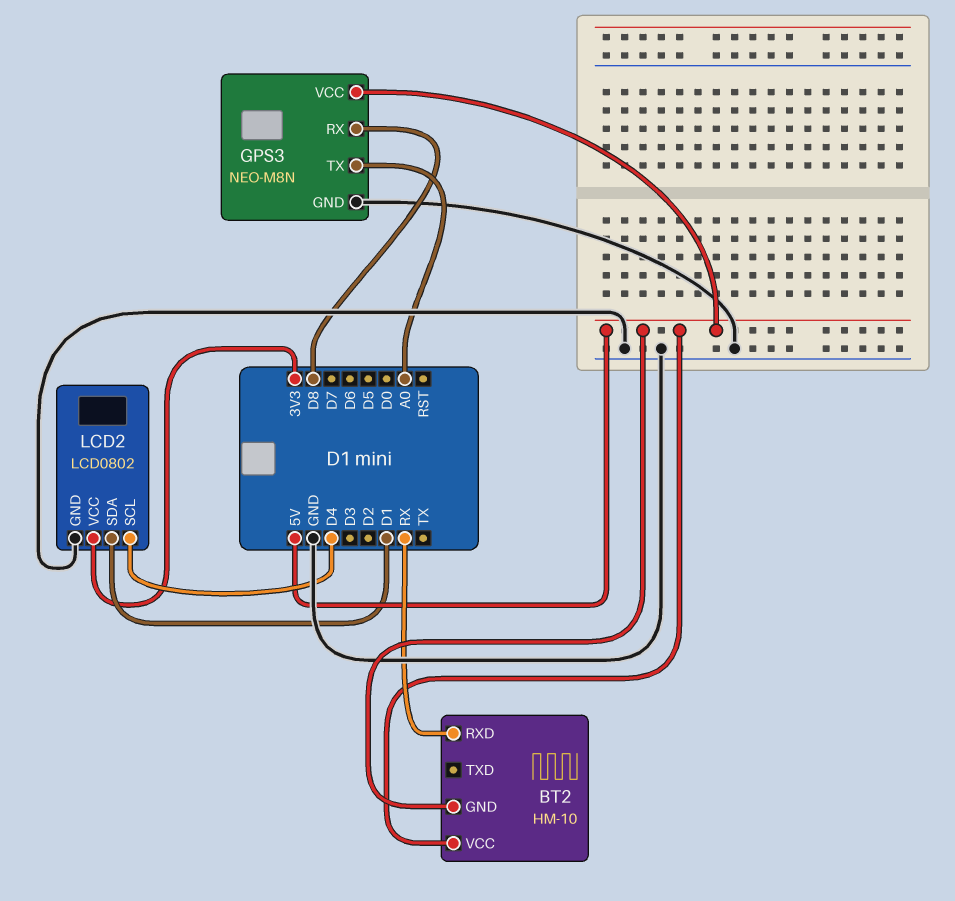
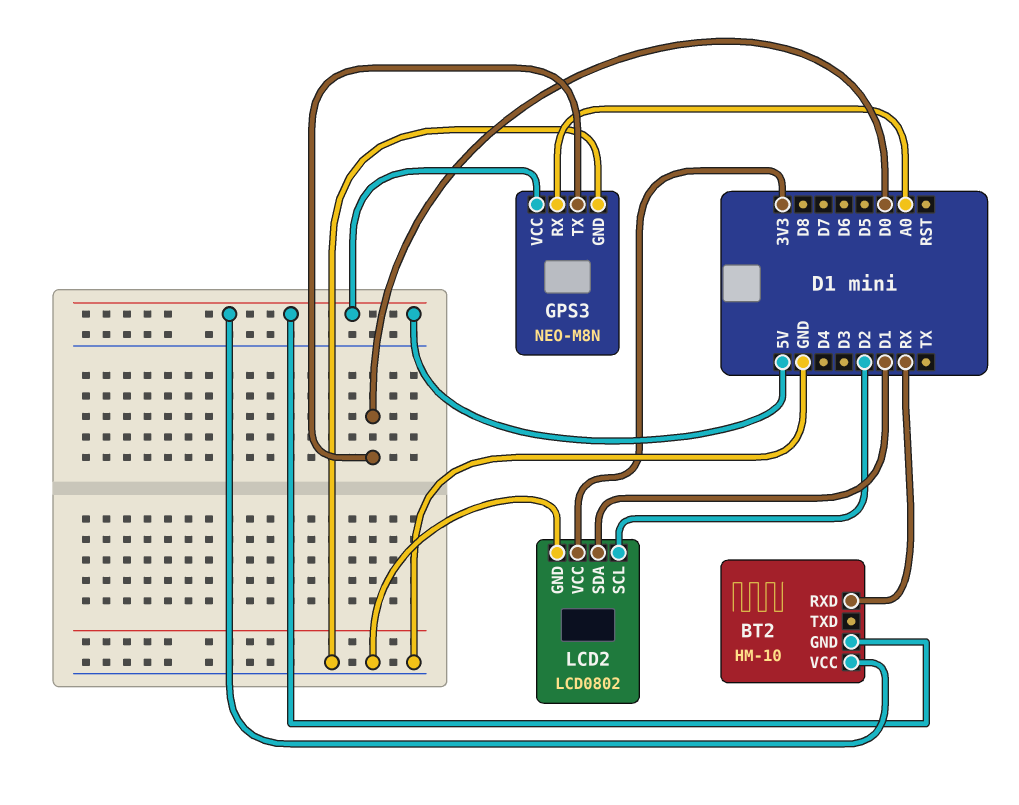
GPS3 pin RX: D8 -> A0
GPS3 pin TX: A0 -> D0
LCD2 pin SCL: D4 -> D2

